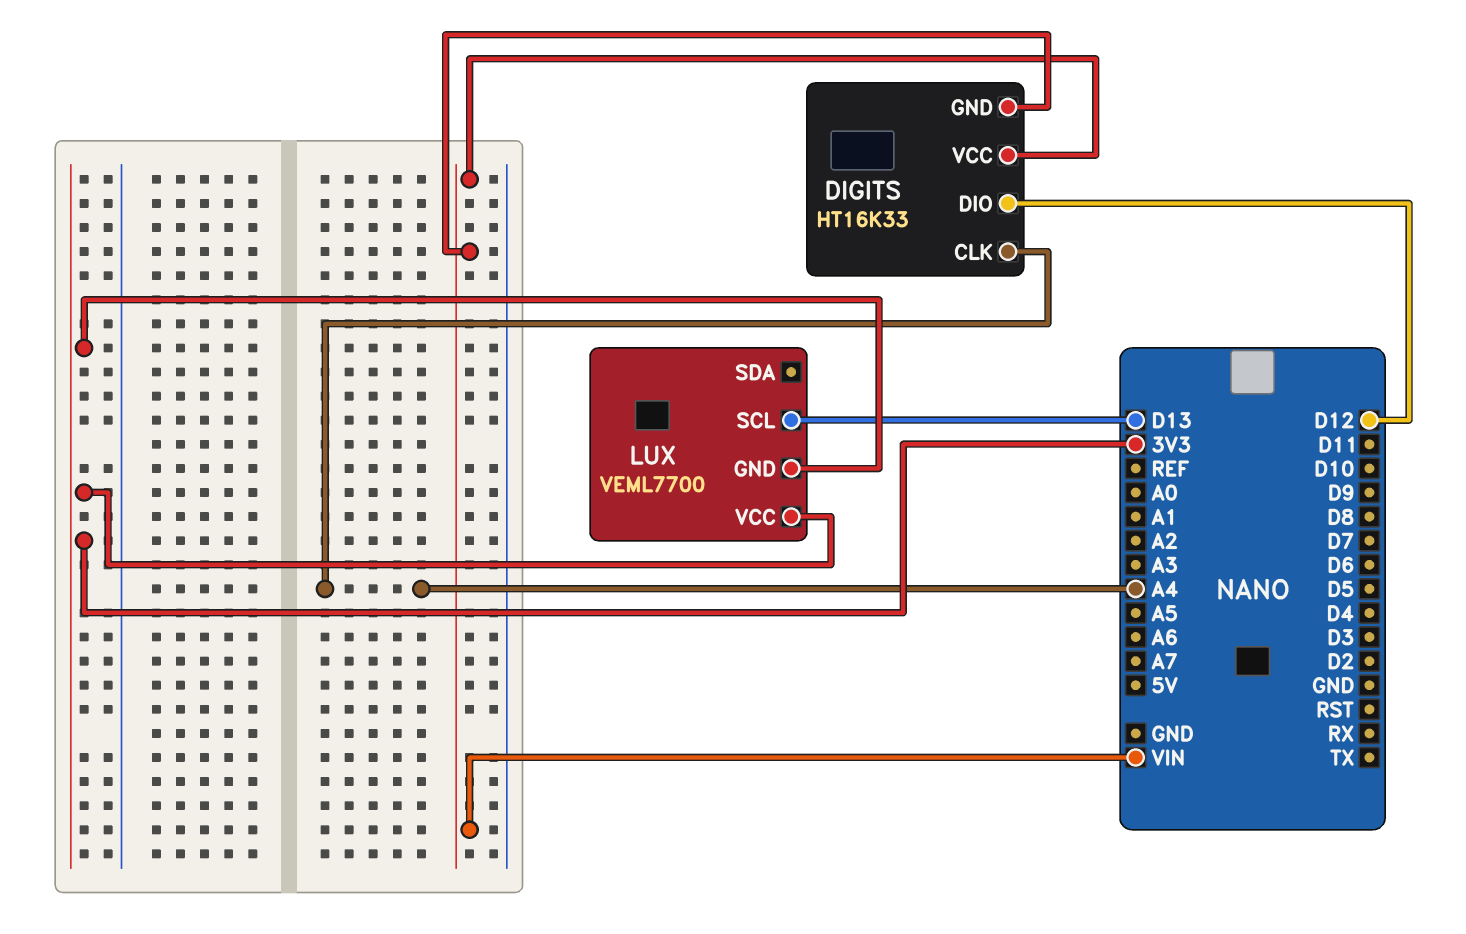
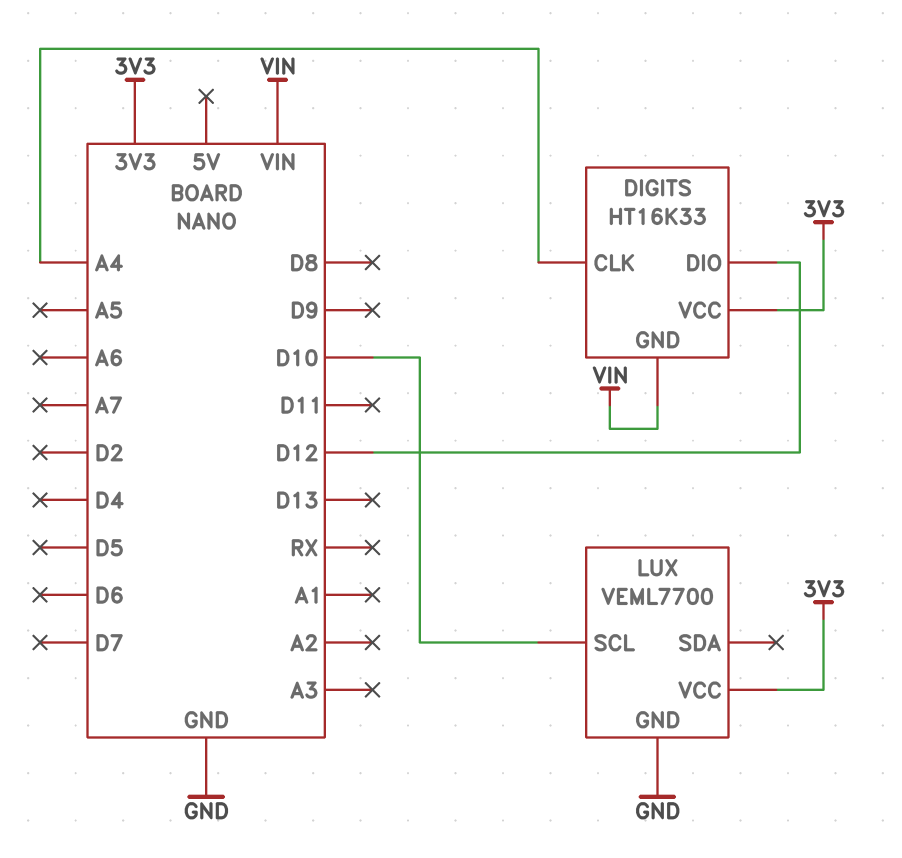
DIGITS pin VCC: VIN -> 3V3
LUX pin GND: 3V3 -> GND
LUX pin SCL: D13 -> D10

